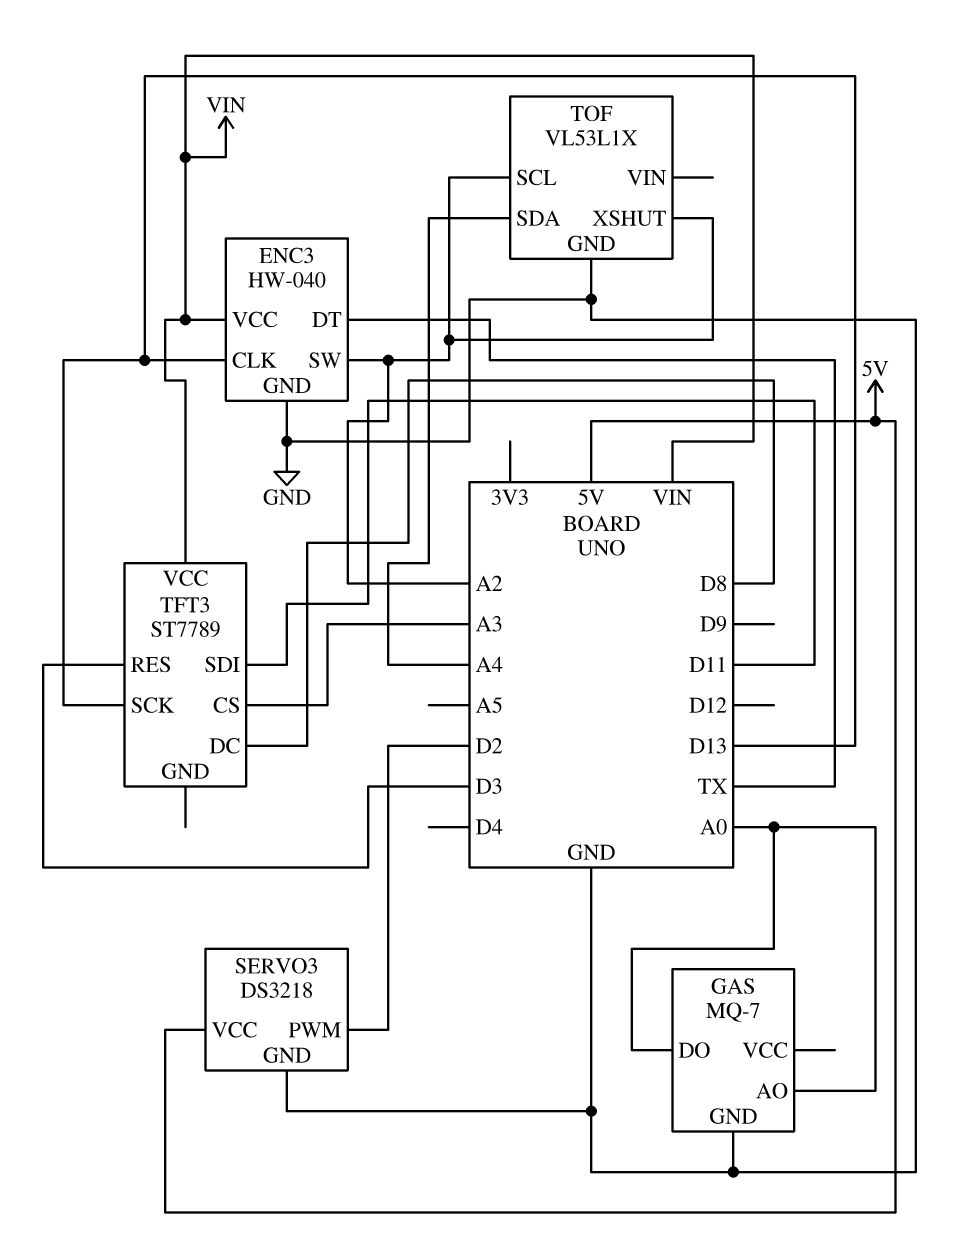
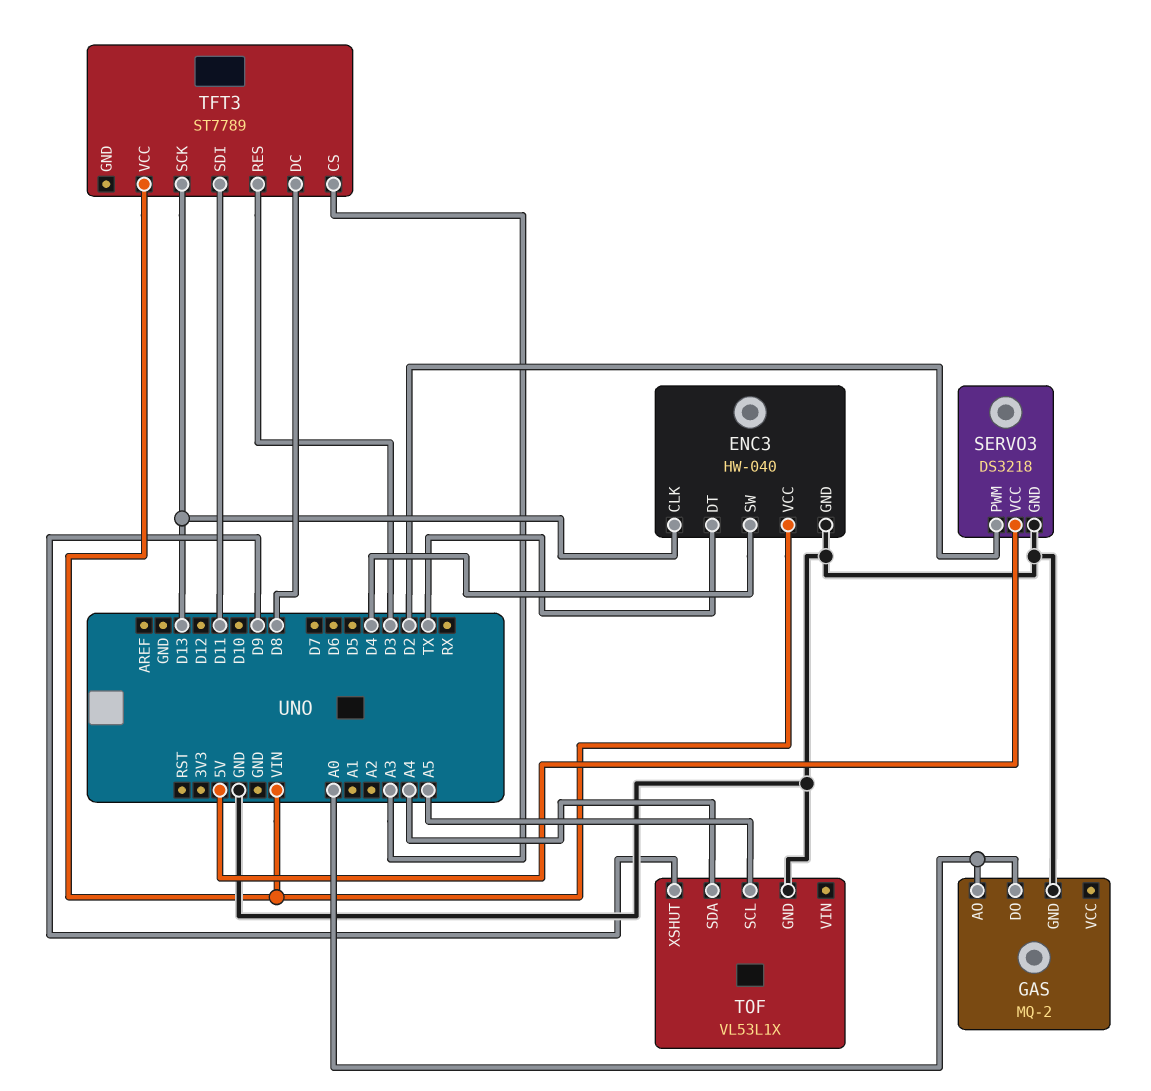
ENC3 pin SW: A2 -> D4
GAS: MQ-7 -> MQ-2
TOF pin SCL: A2 -> A5
TOF pin XSHUT: A2 -> D9

